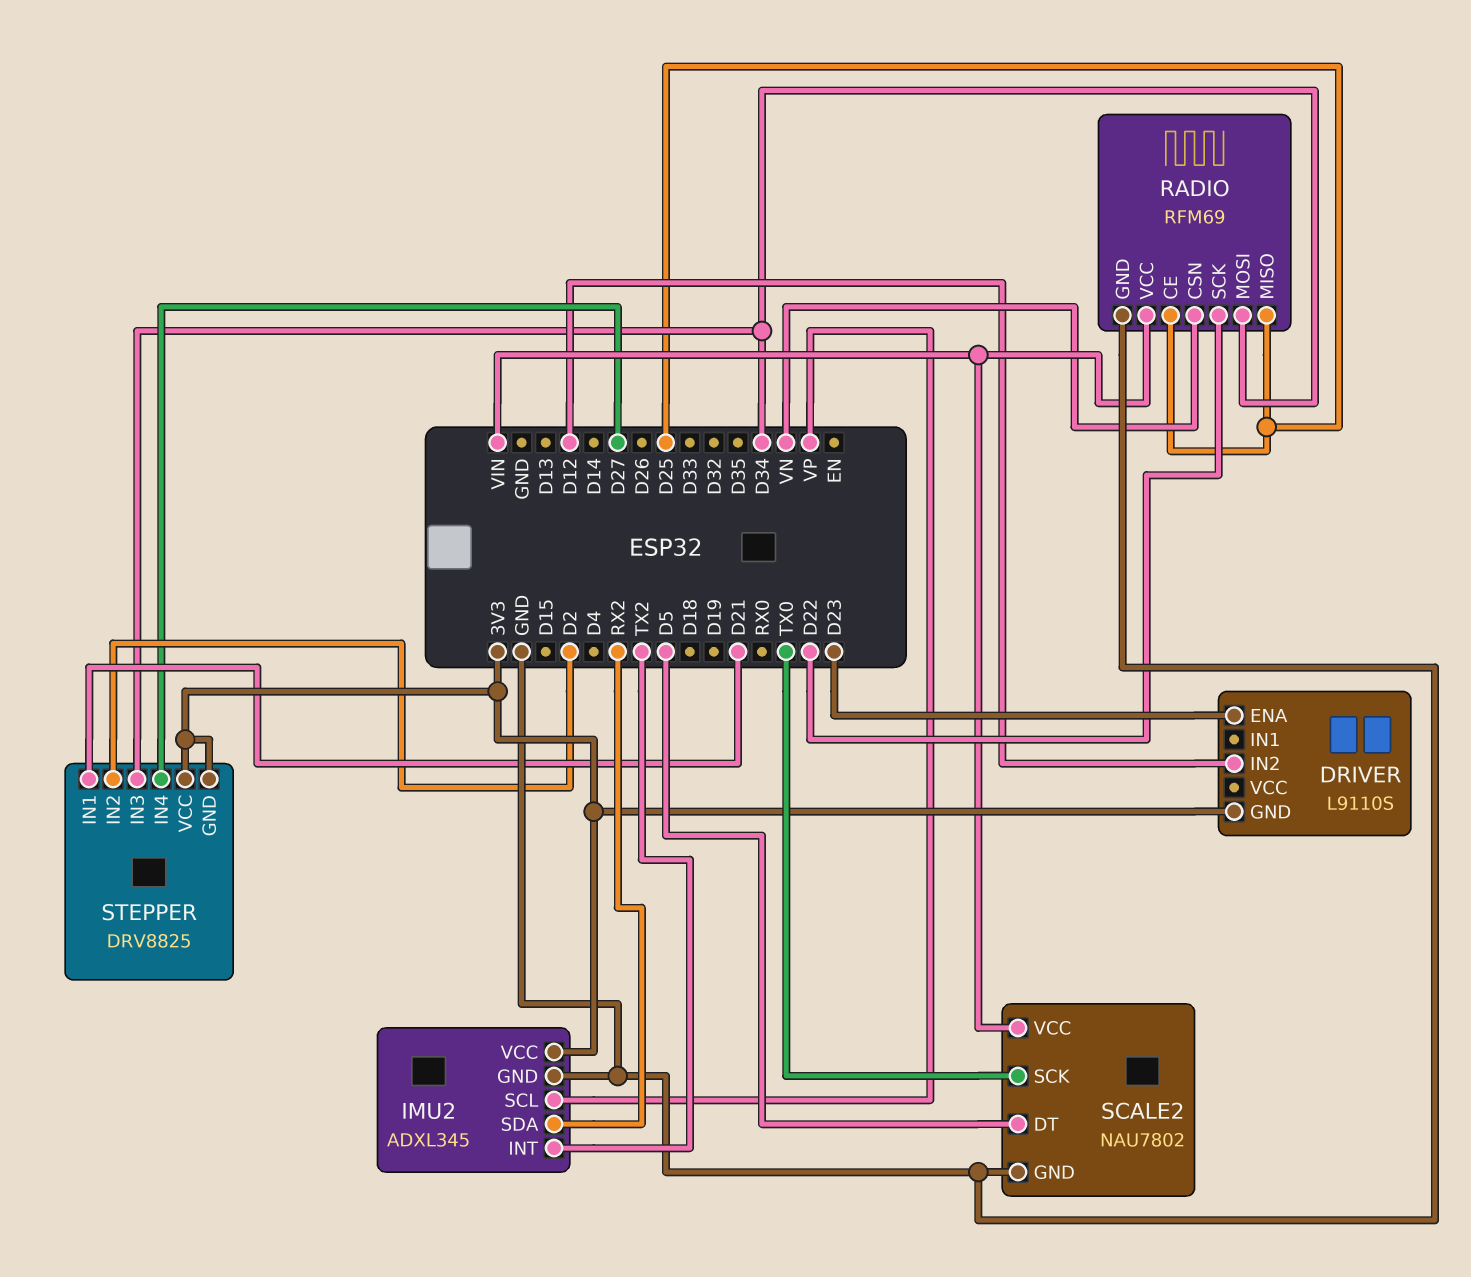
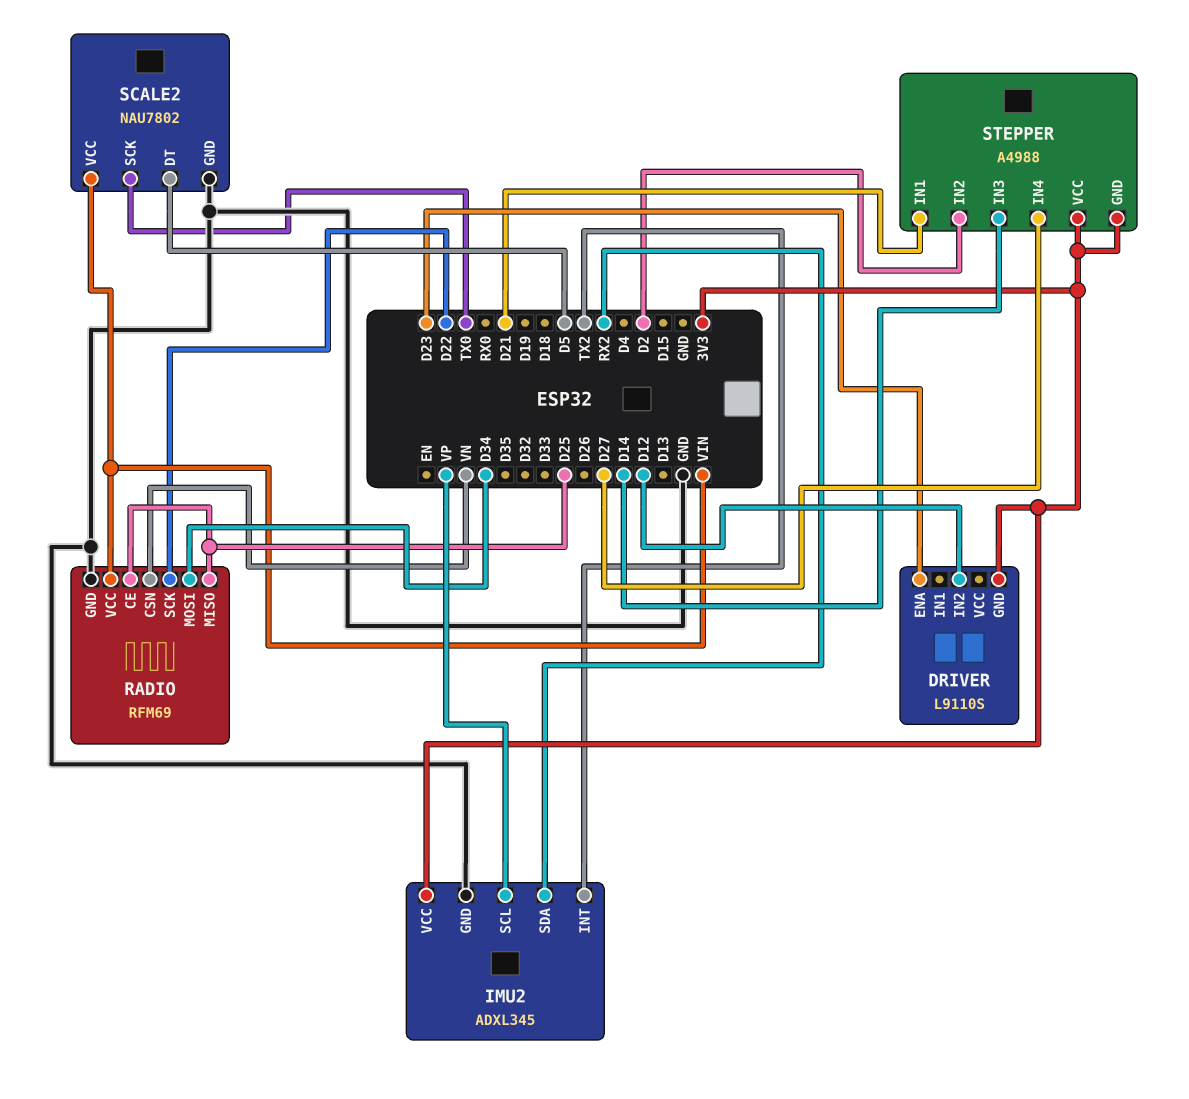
STEPPER: DRV8825 -> A4988
STEPPER pin IN3: D34 -> D14

